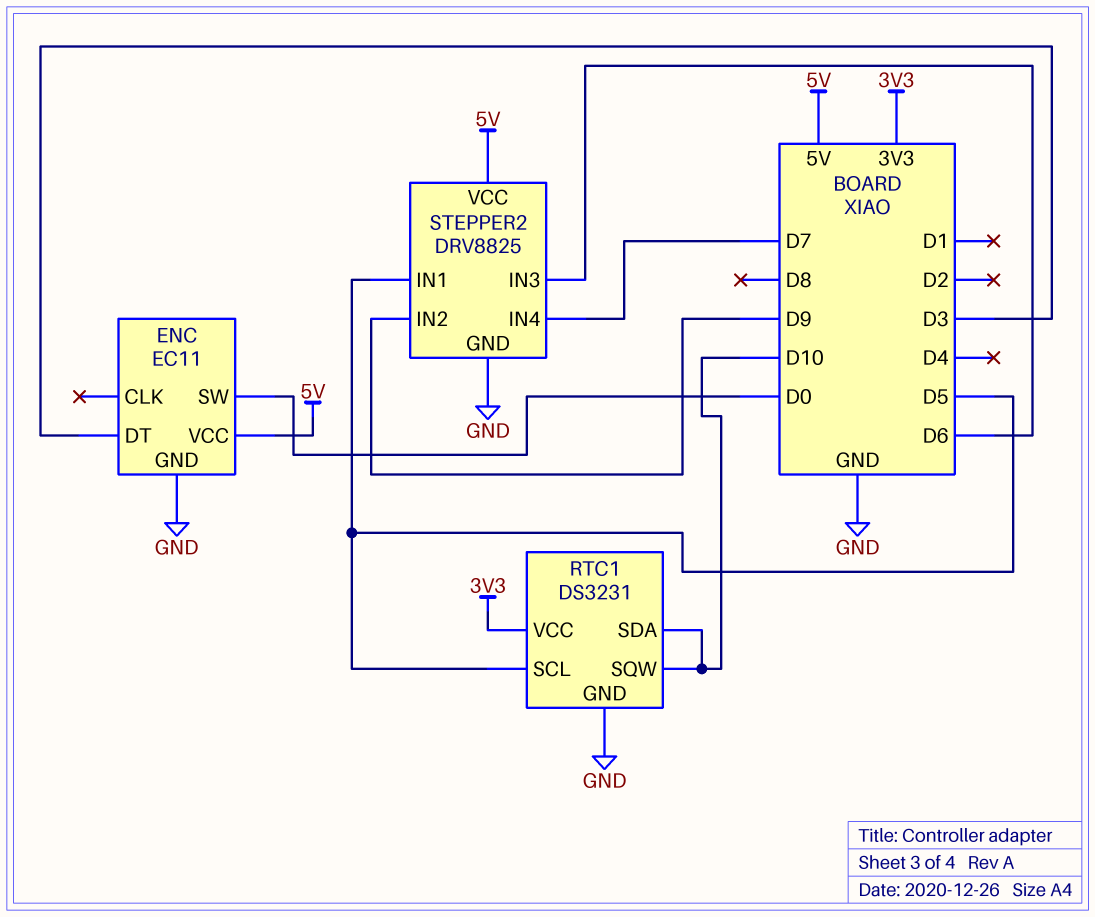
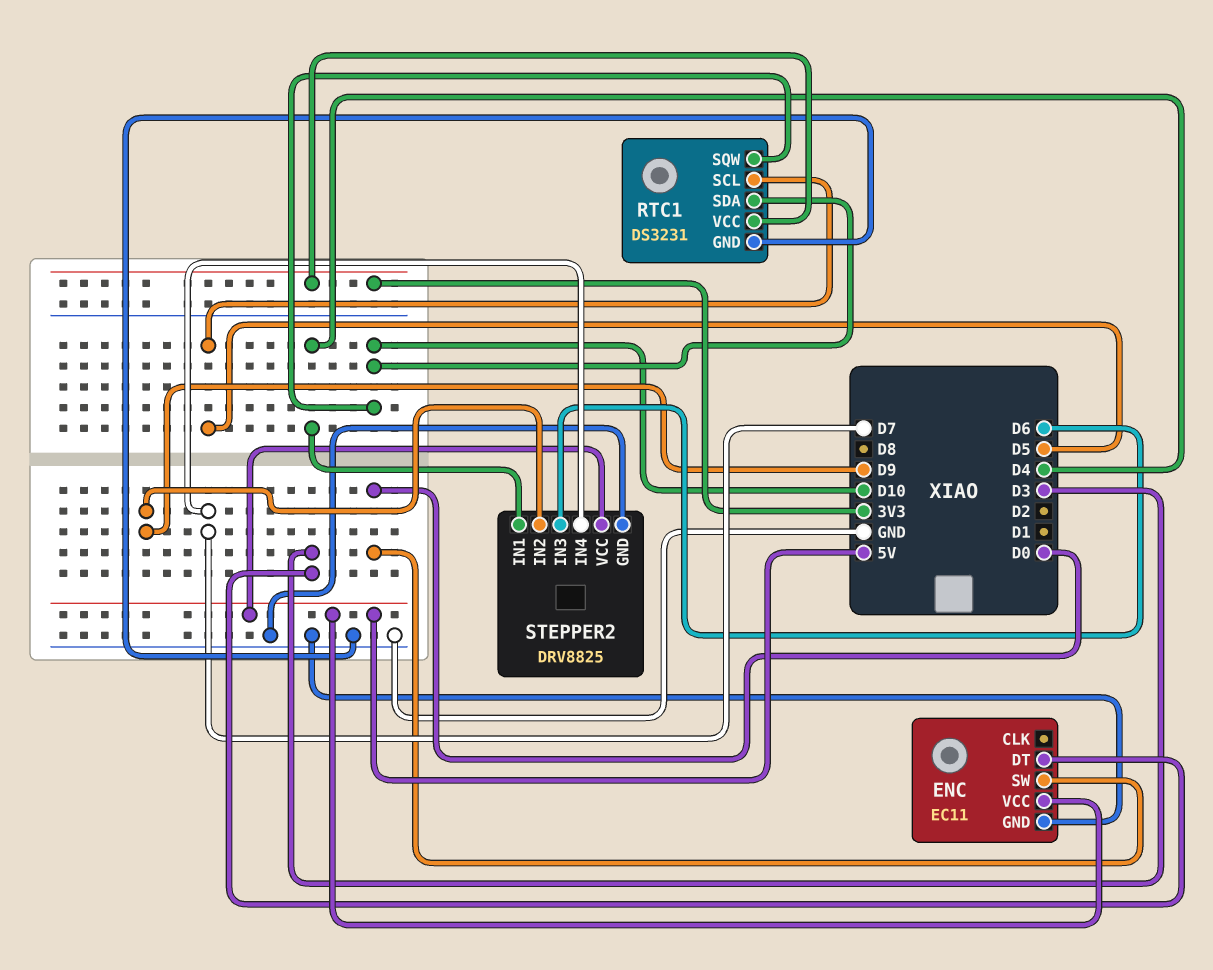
STEPPER2 pin IN1: D5 -> D4

